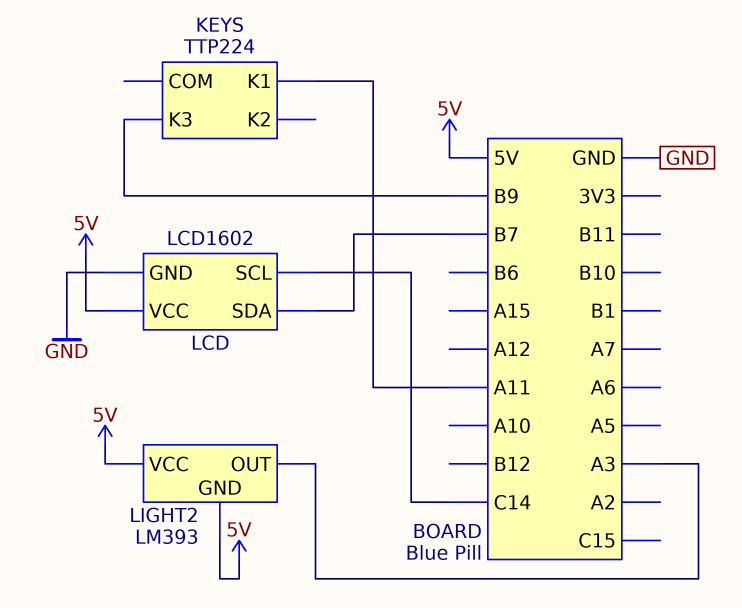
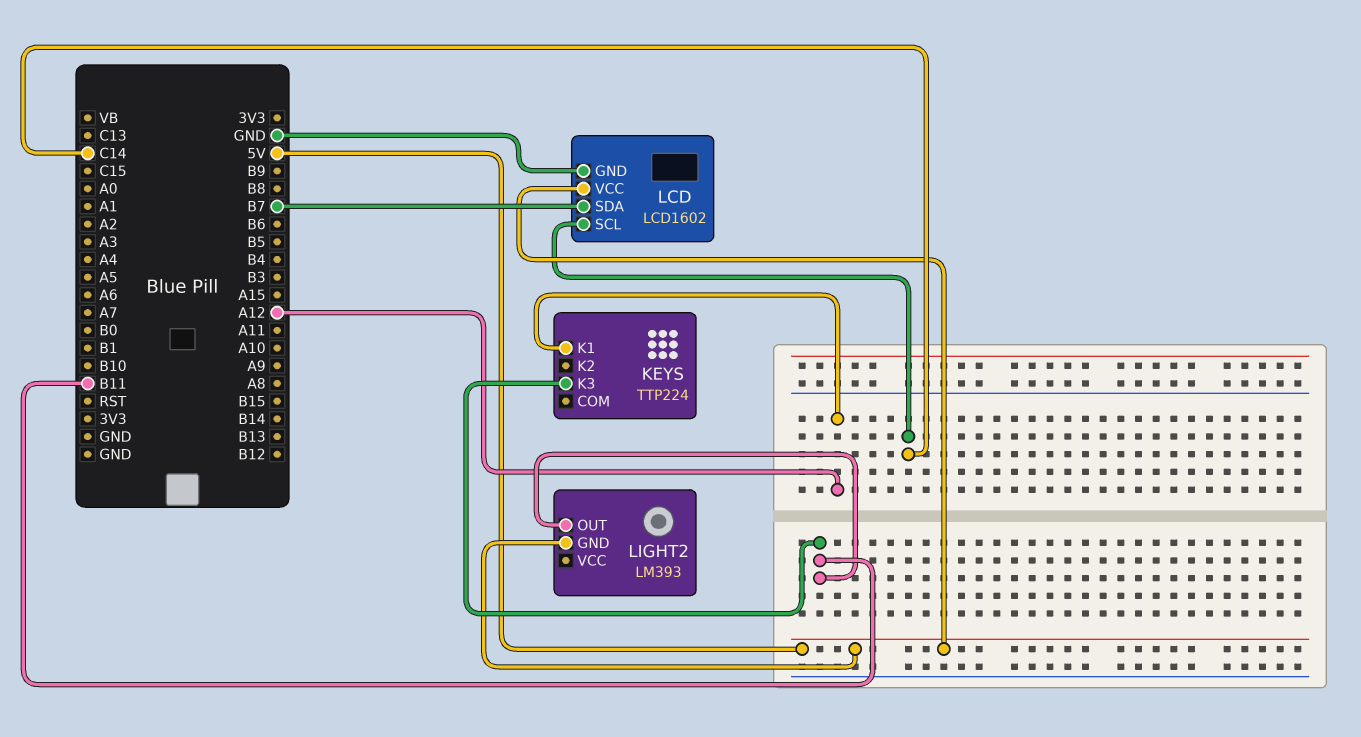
KEYS pin K1: A11 -> A12
KEYS pin K3: B9 -> B11
LIGHT2 pin OUT: A3 -> B11
LIGHT2 pin VCC: 5V -> none

